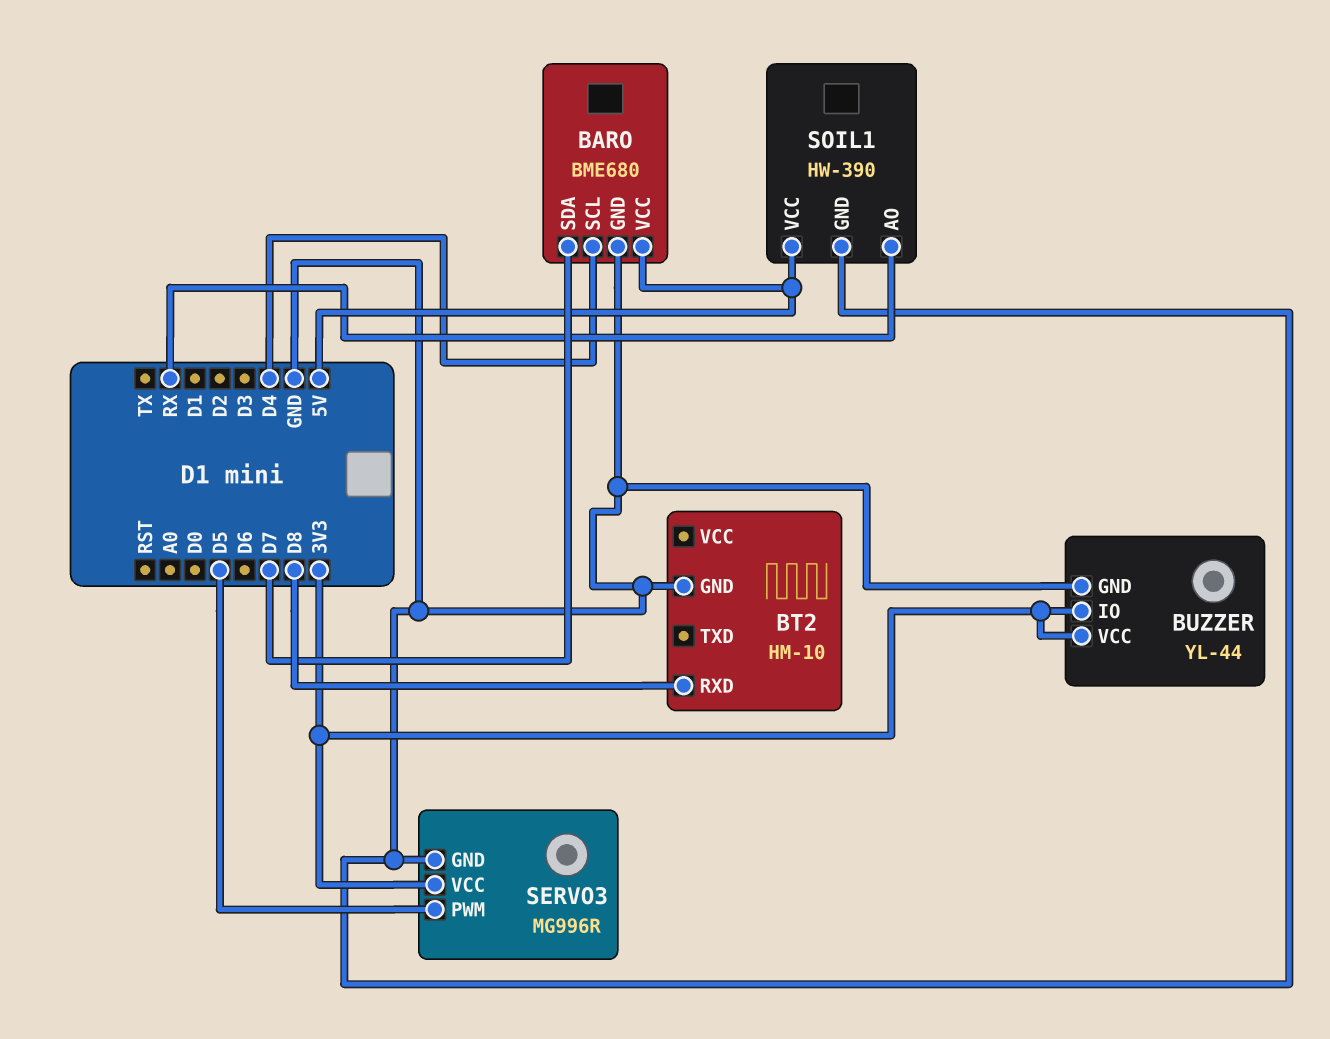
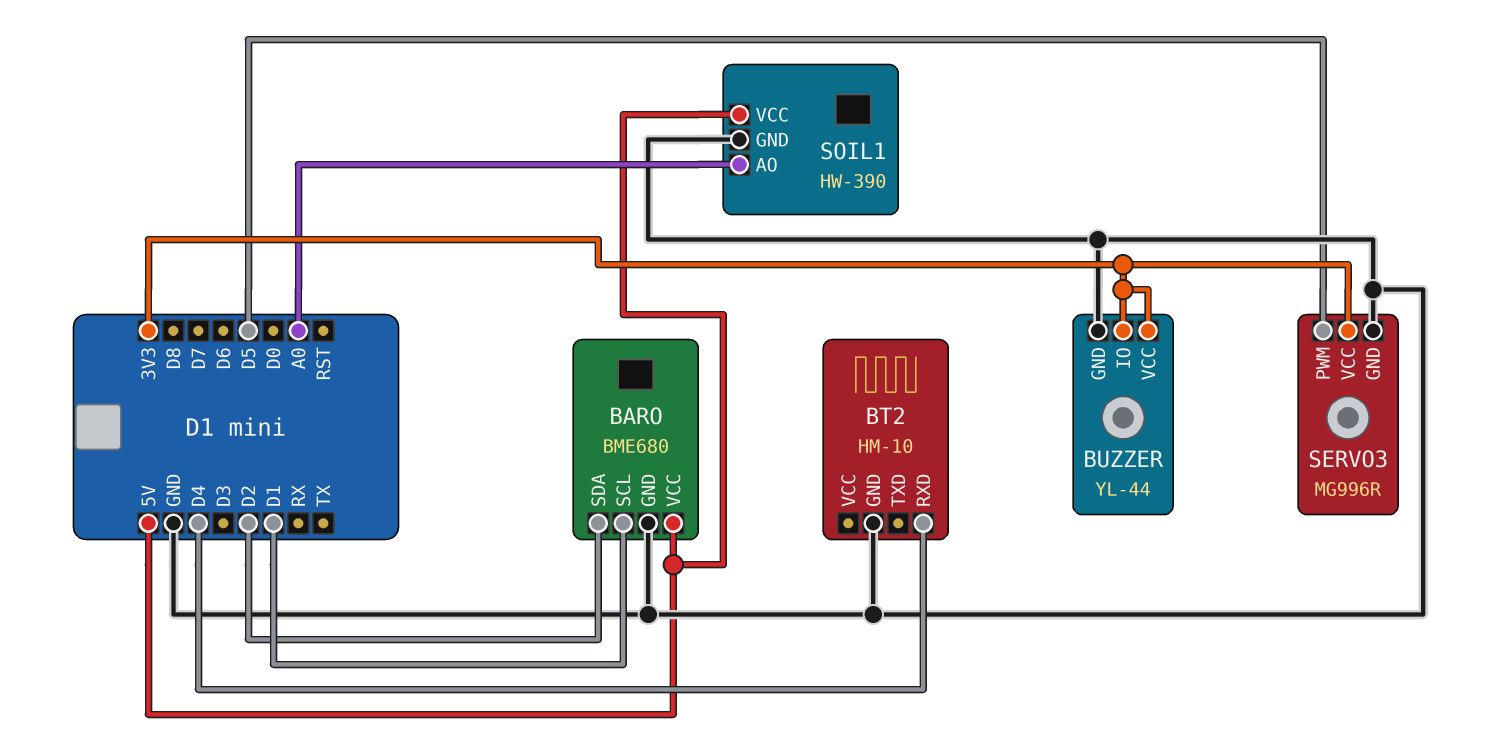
BARO pin SCL: D4 -> D1
BARO pin SDA: D7 -> D2
BT2 pin RXD: D8 -> D4
SOIL1 pin AO: RX -> A0

